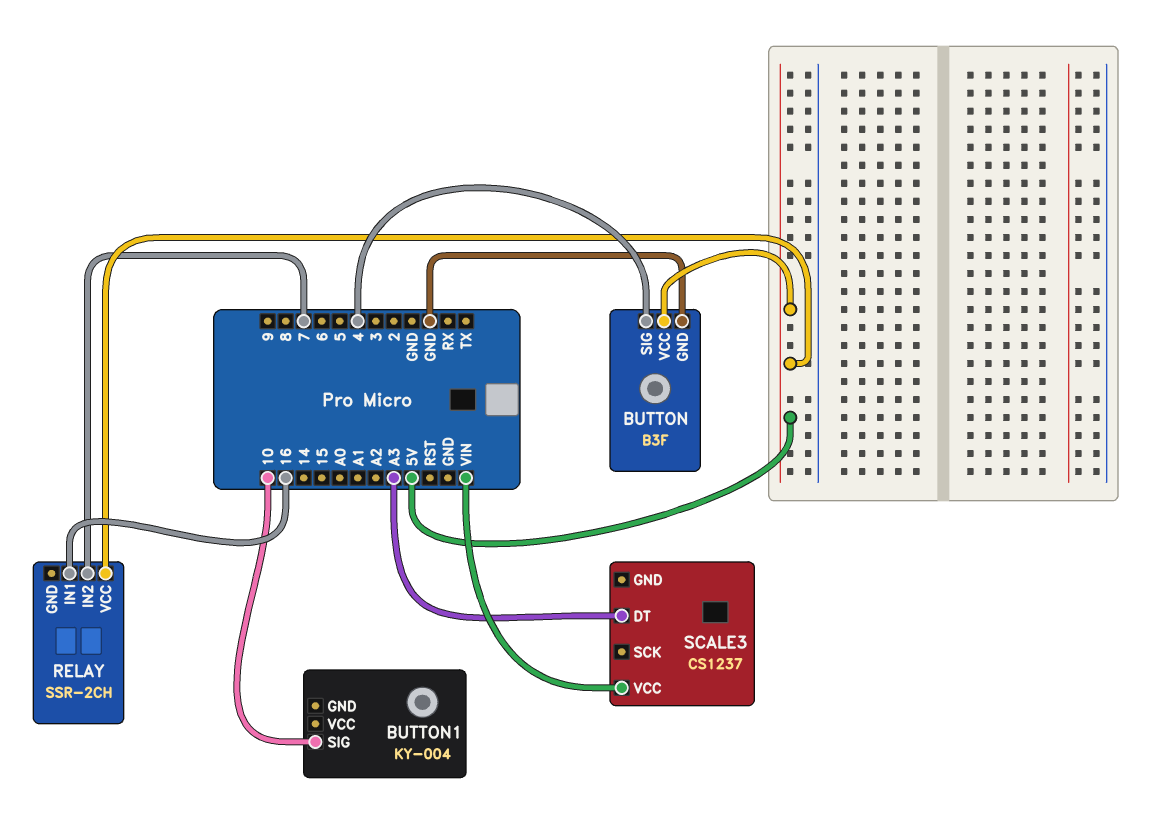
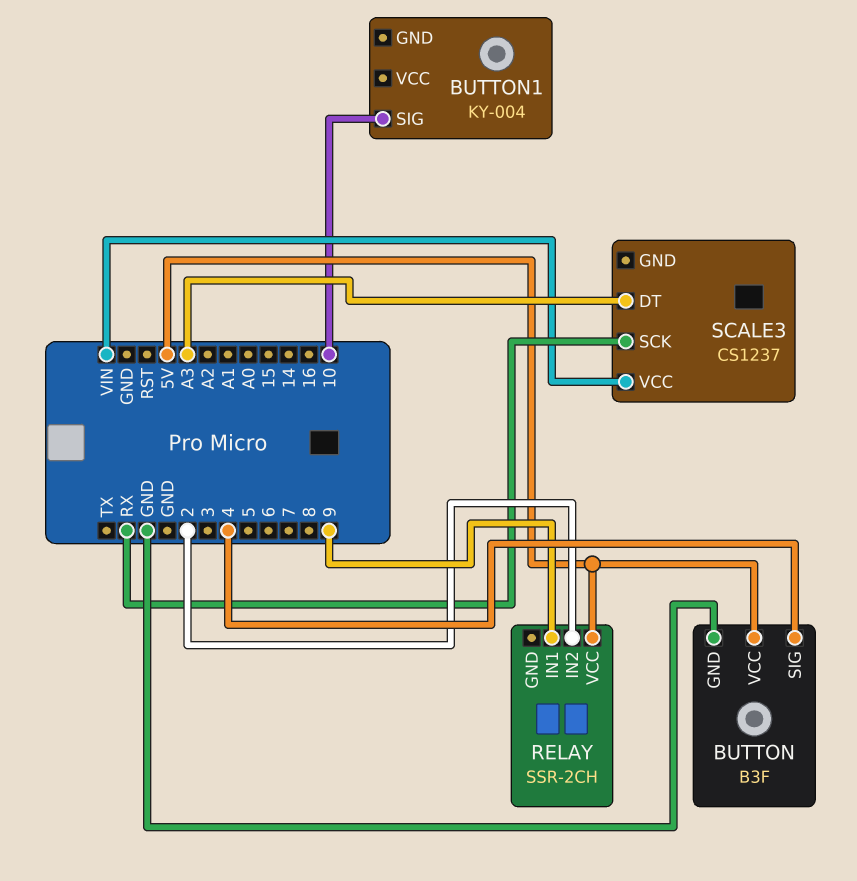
RELAY pin IN1: 16 -> 9
RELAY pin IN2: 7 -> 2
SCALE3 pin SCK: none -> RX

